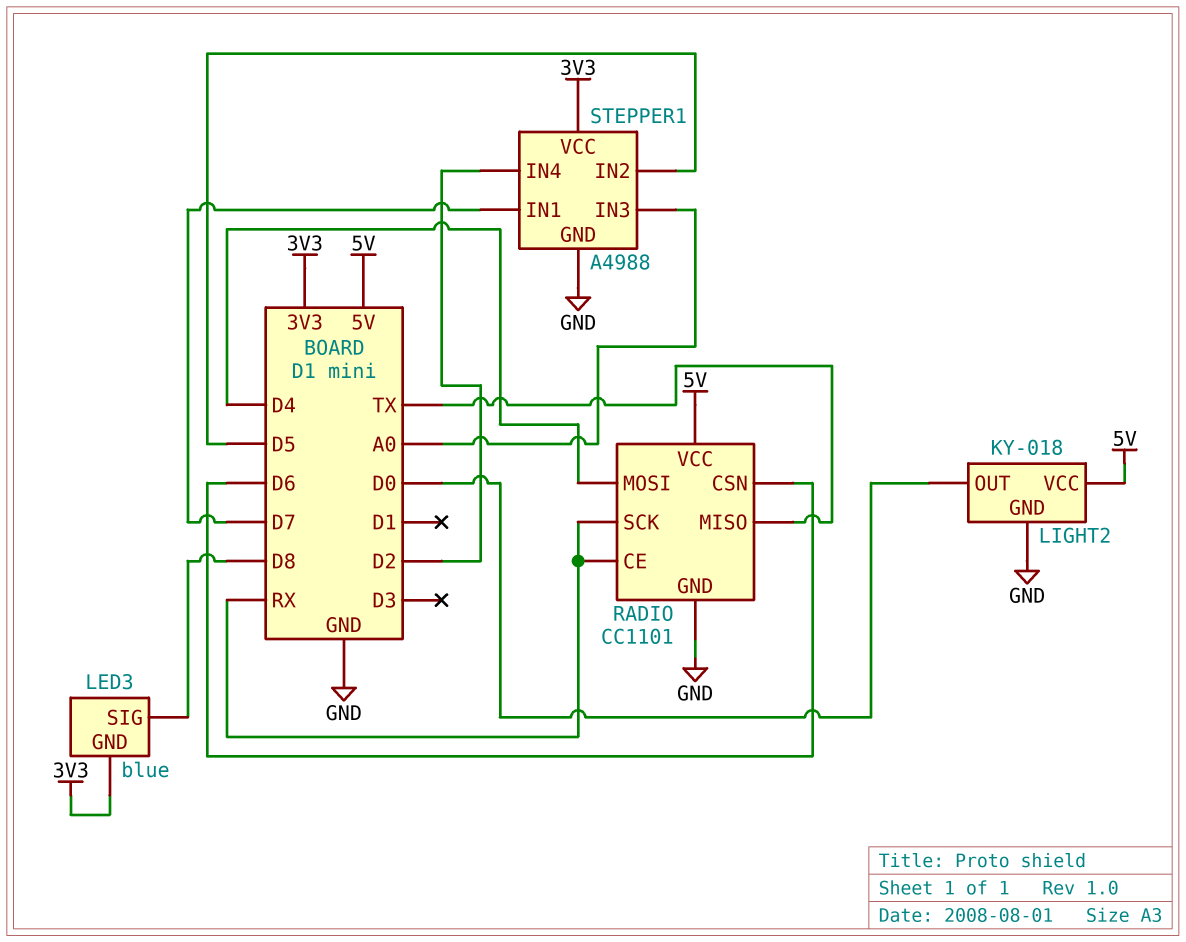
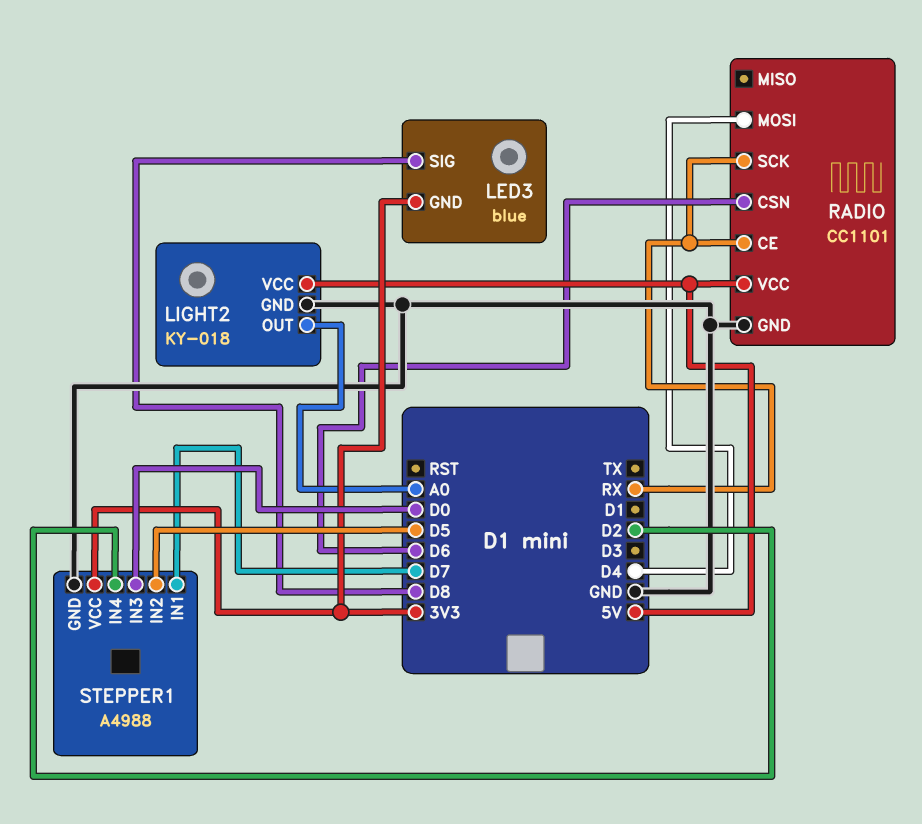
LIGHT2 pin OUT: D0 -> A0
RADIO pin MISO: TX -> none
STEPPER1 pin IN3: A0 -> D0

